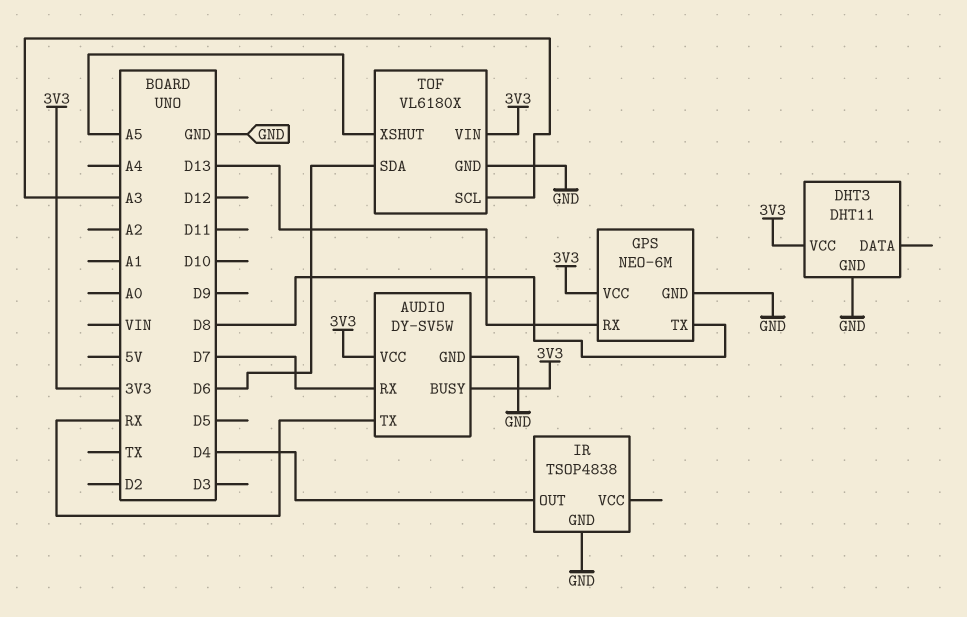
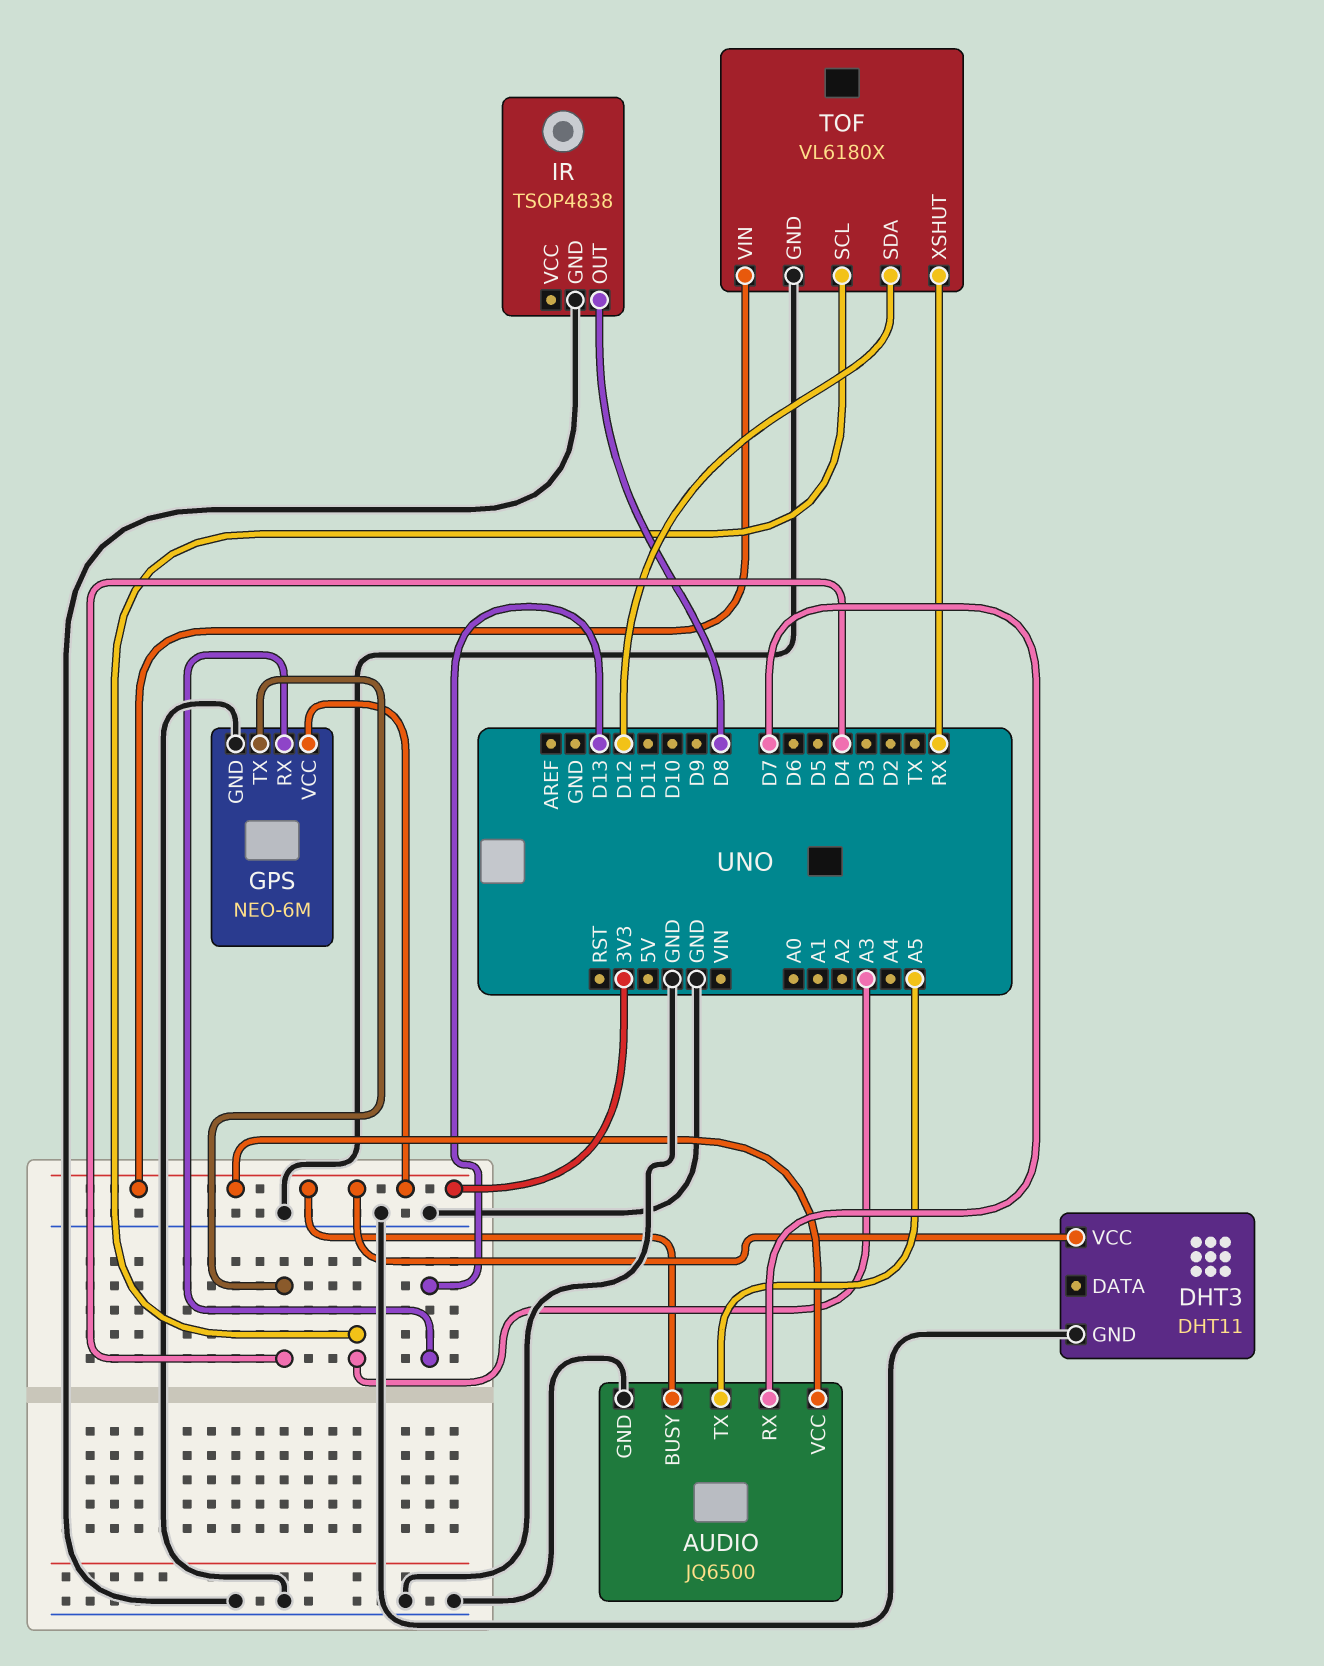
AUDIO: DY-SV5W -> JQ6500
AUDIO pin TX: RX -> A5
GPS pin TX: D8 -> D4
IR pin OUT: D4 -> D8
TOF pin SDA: D6 -> D12
TOF pin XSHUT: A5 -> RX

